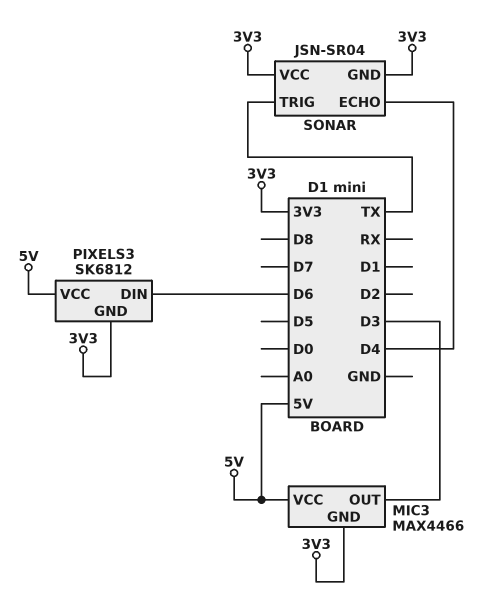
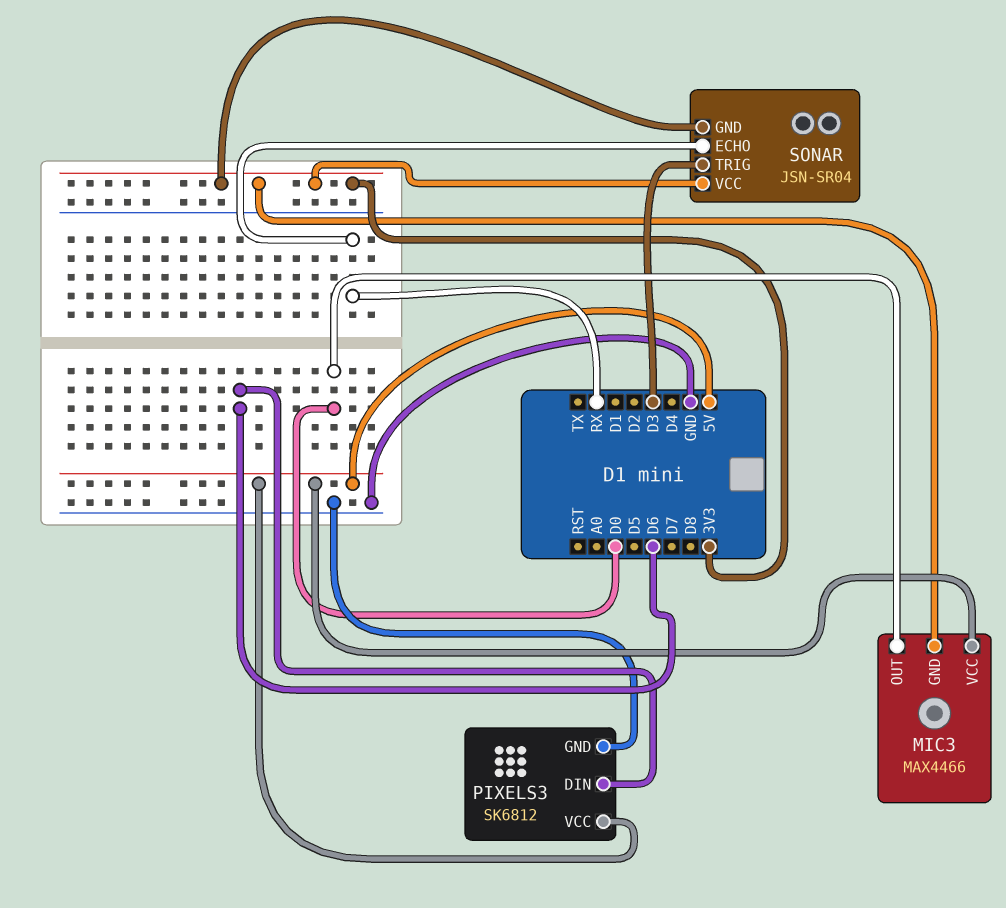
MIC3 pin OUT: D3 -> D0
PIXELS3 pin GND: 3V3 -> GND
SONAR pin ECHO: D4 -> RX
SONAR pin TRIG: TX -> D3

